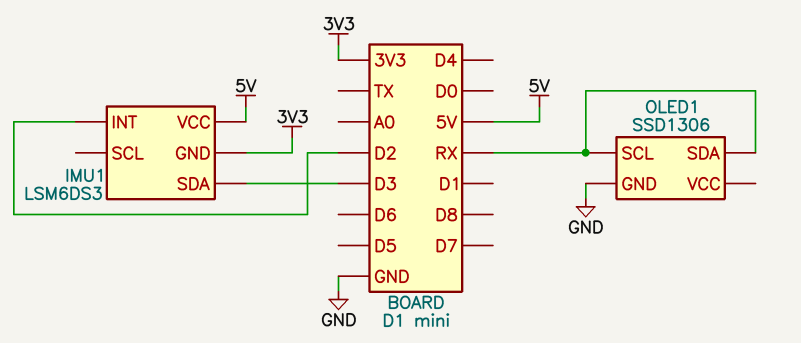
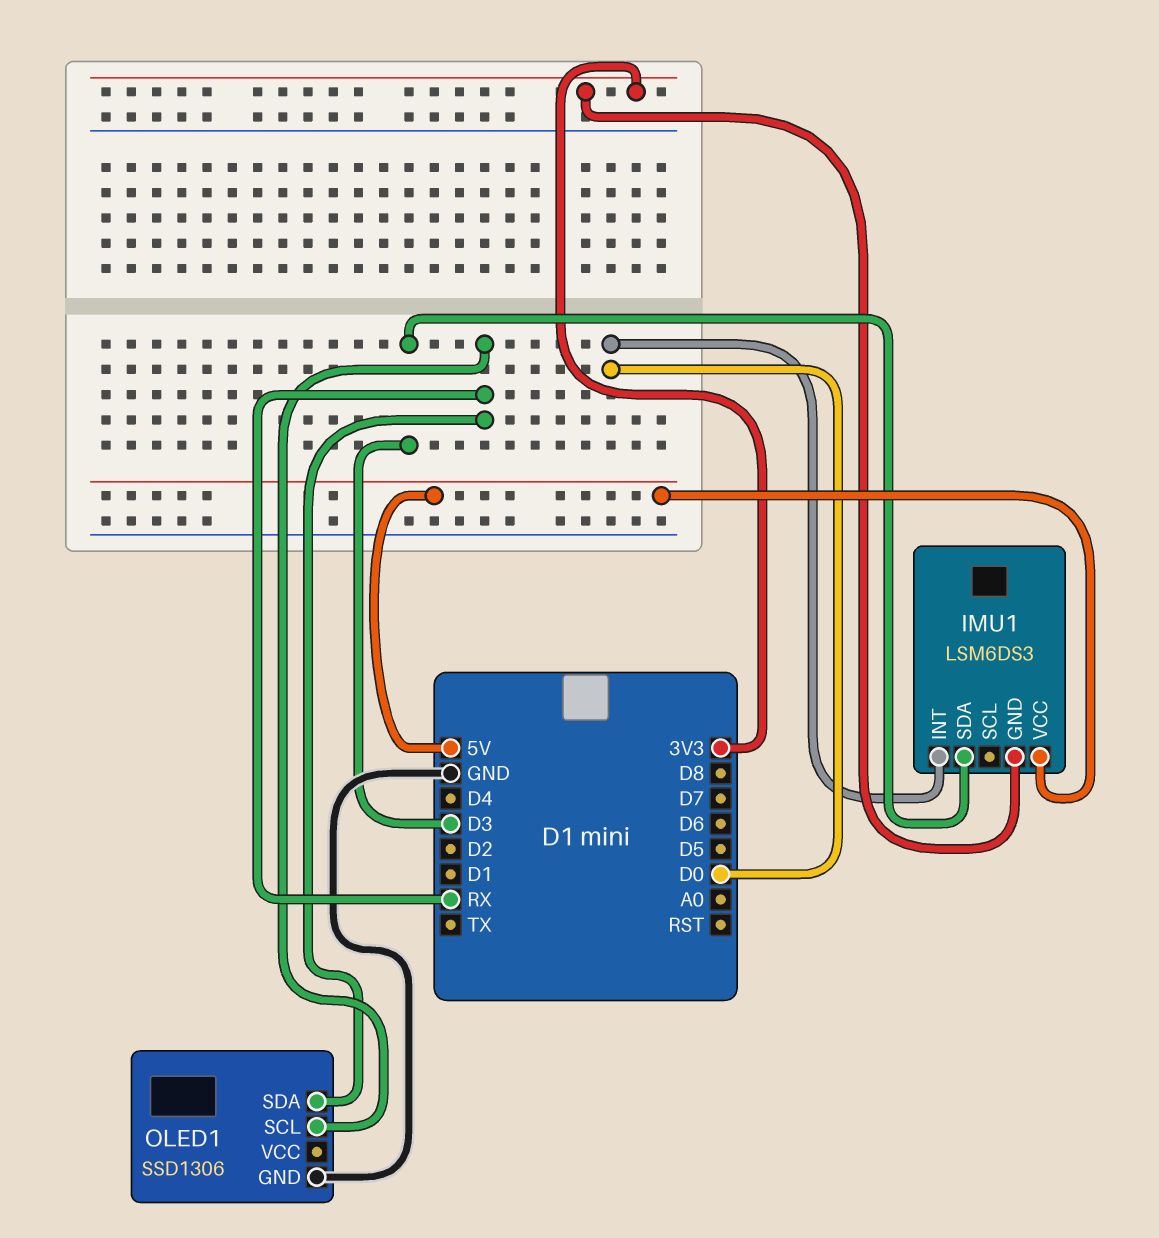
IMU1 pin INT: D2 -> D0

